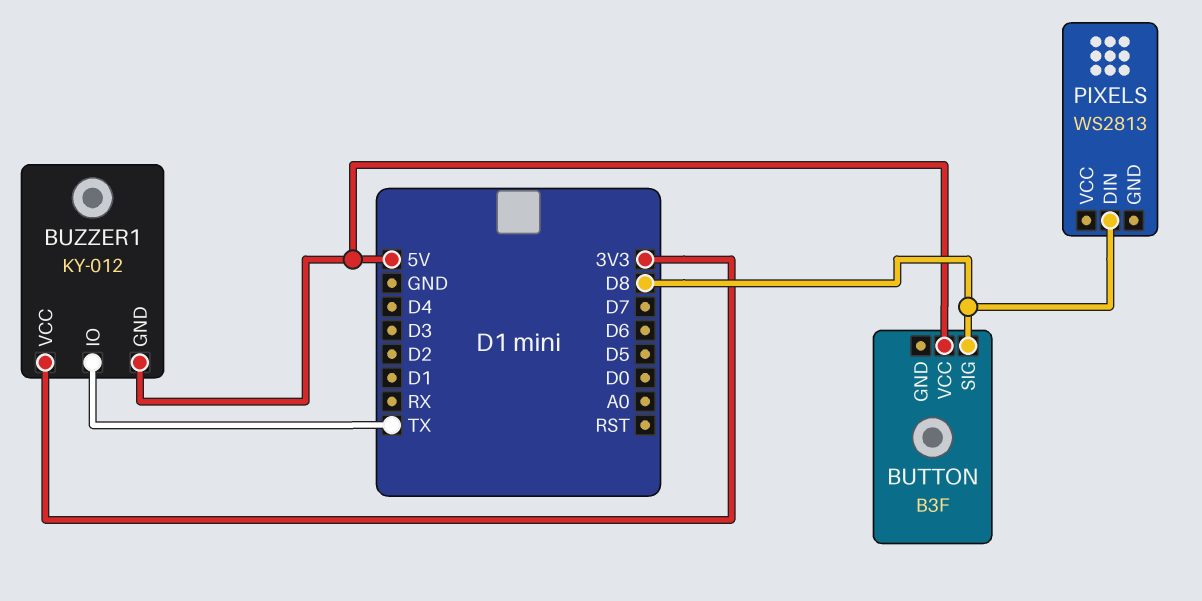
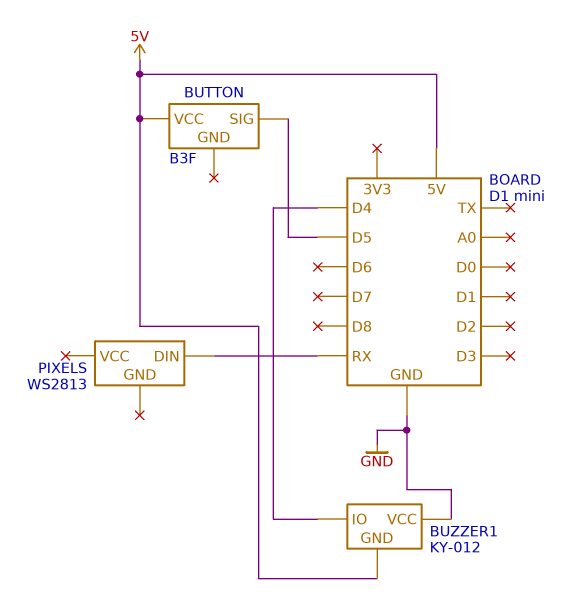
BUTTON pin SIG: D8 -> D5
BUZZER1 pin IO: TX -> D4
BUZZER1 pin VCC: 3V3 -> GND
PIXELS pin DIN: D8 -> RX

